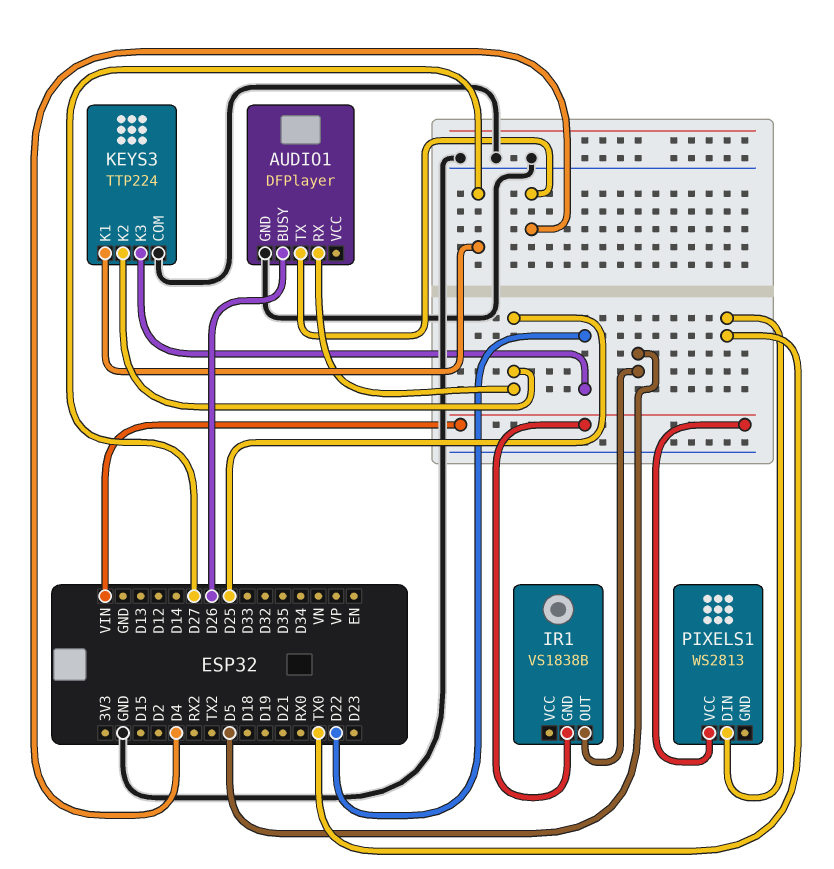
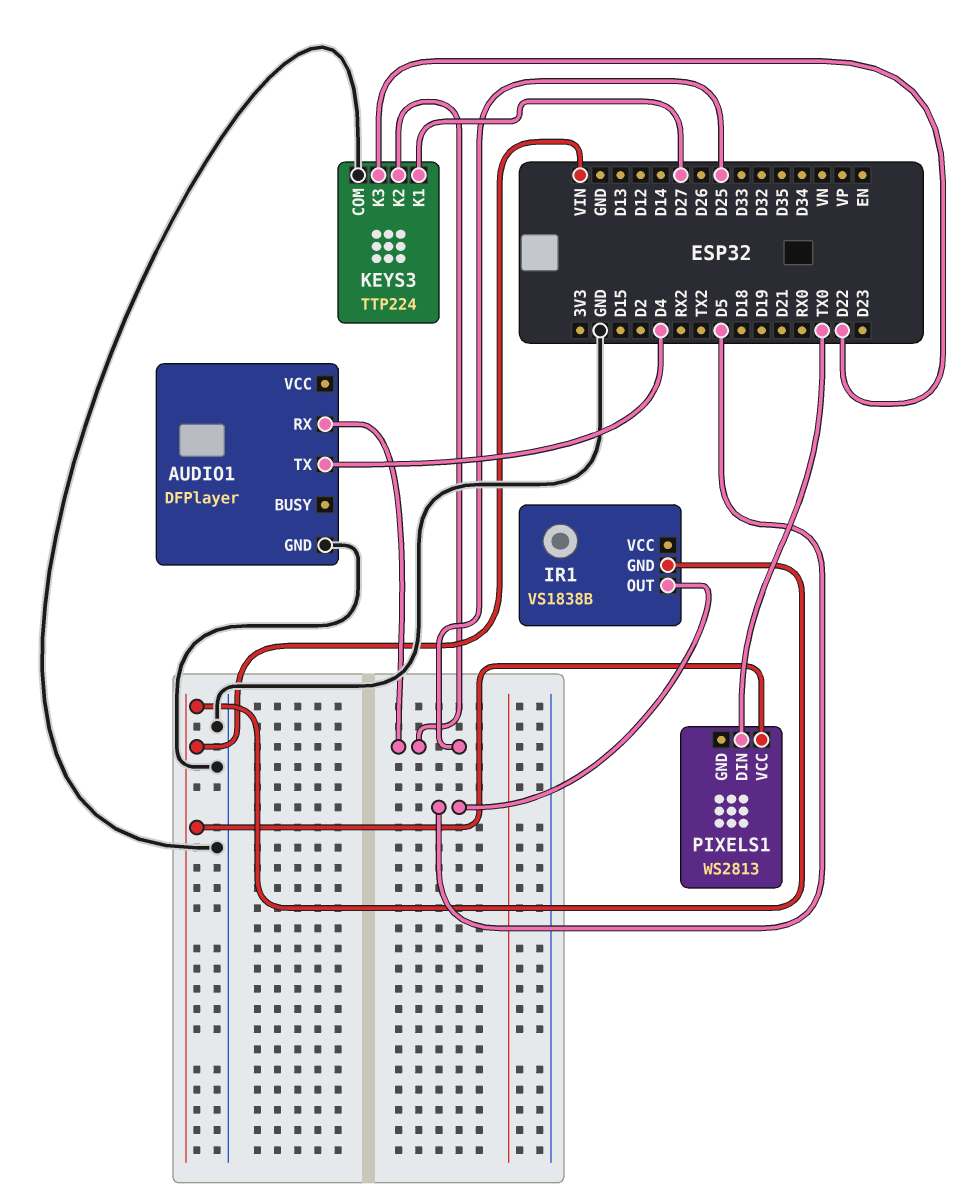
AUDIO1 pin BUSY: D26 -> none

